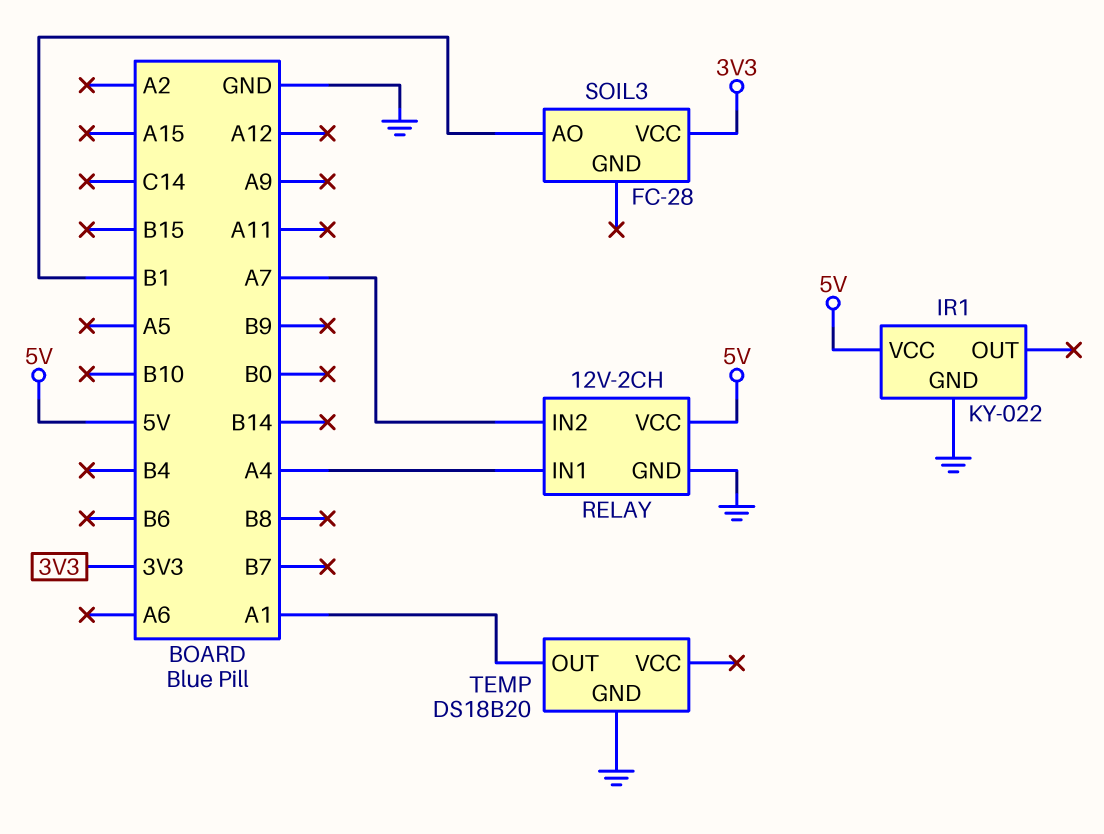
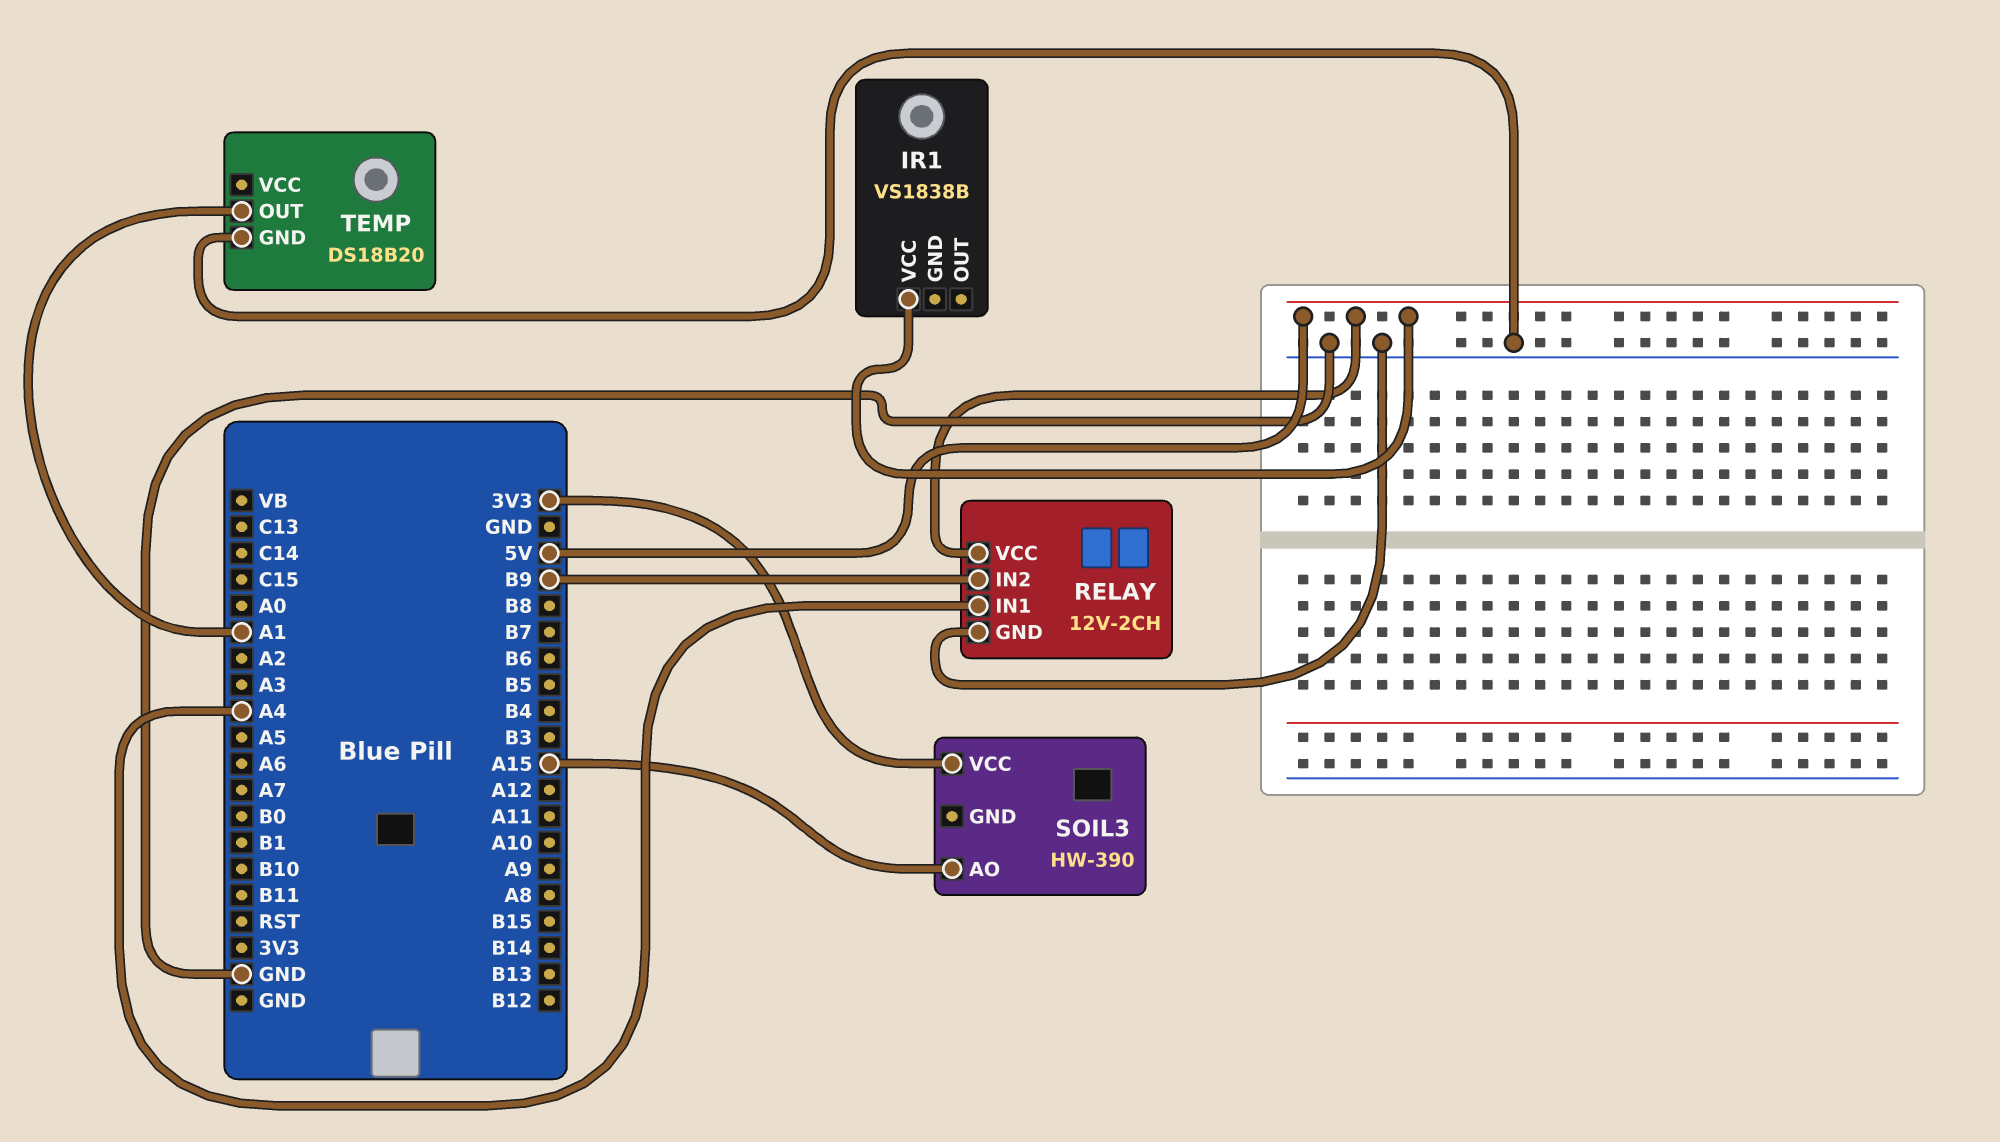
IR1: KY-022 -> VS1838B
IR1 pin GND: GND -> none
RELAY pin IN2: A7 -> B9
SOIL3: FC-28 -> HW-390
SOIL3 pin AO: B1 -> A15

